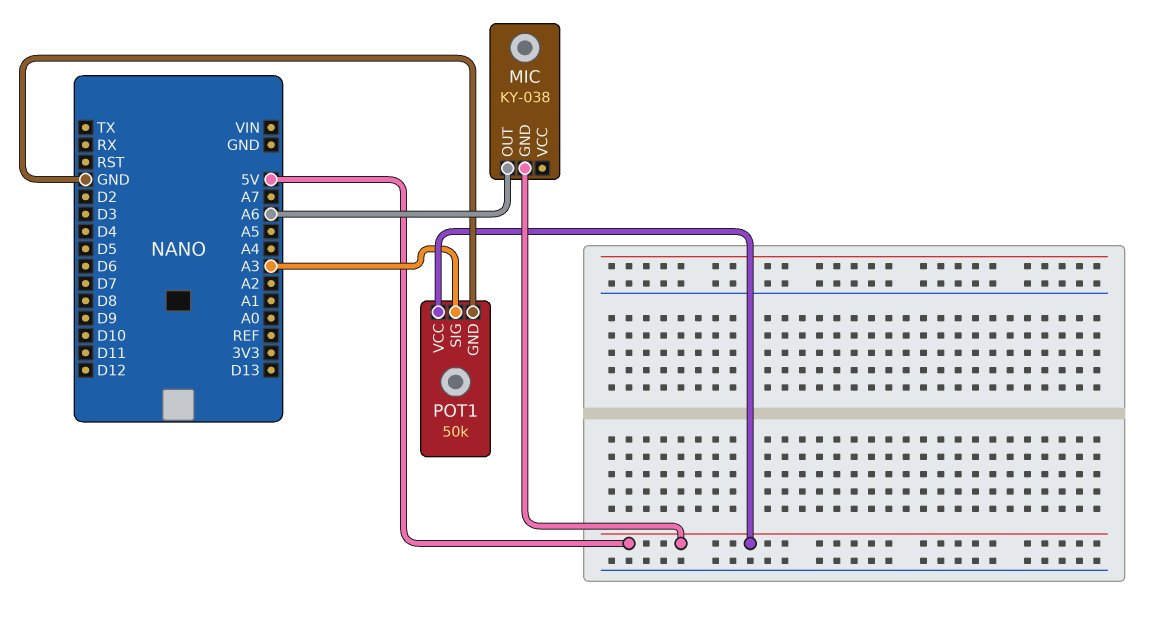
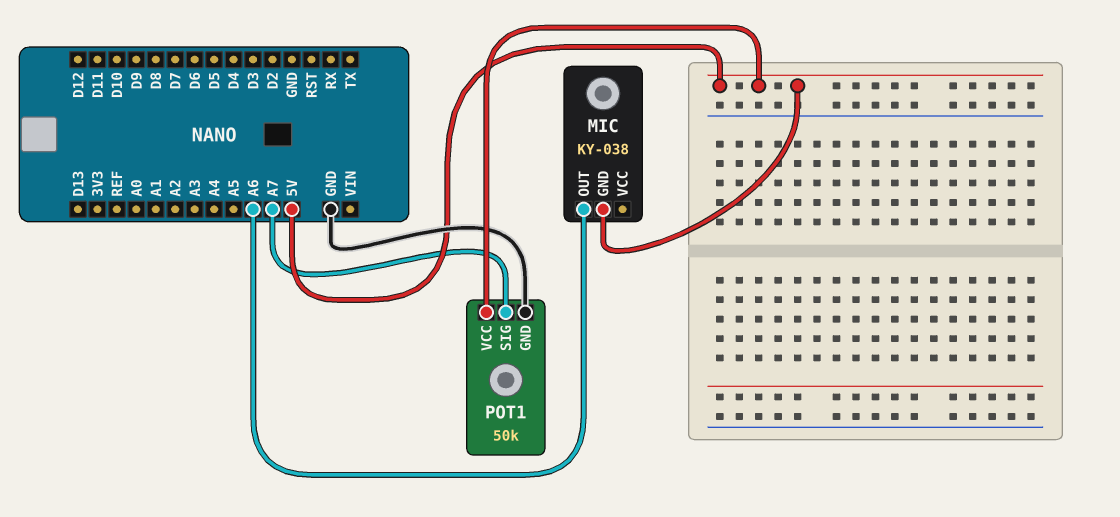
POT1 pin SIG: A3 -> A7

